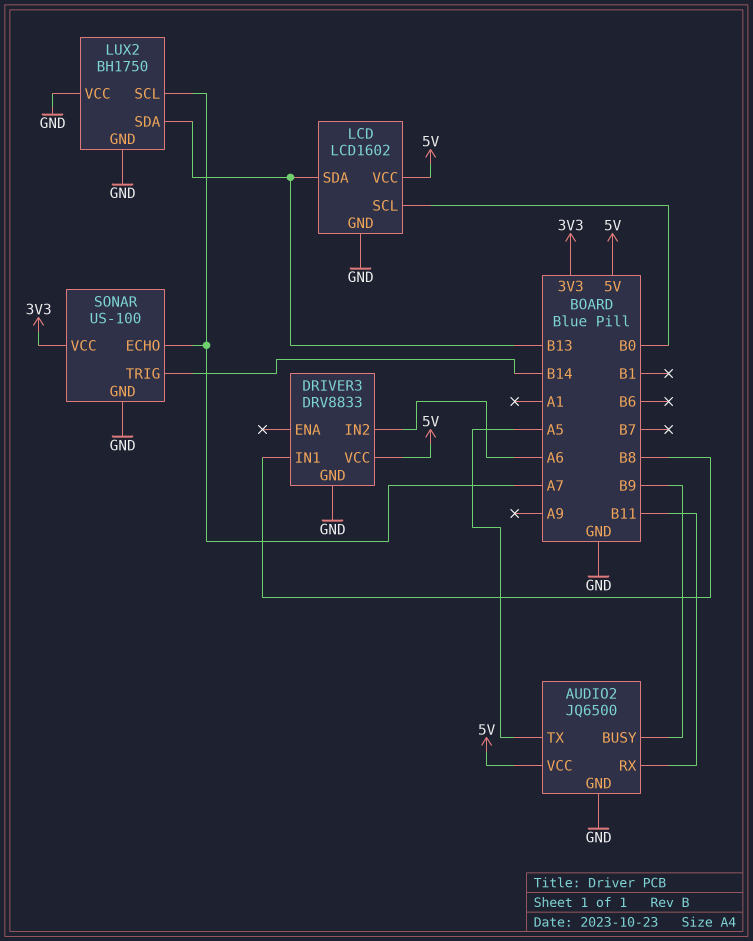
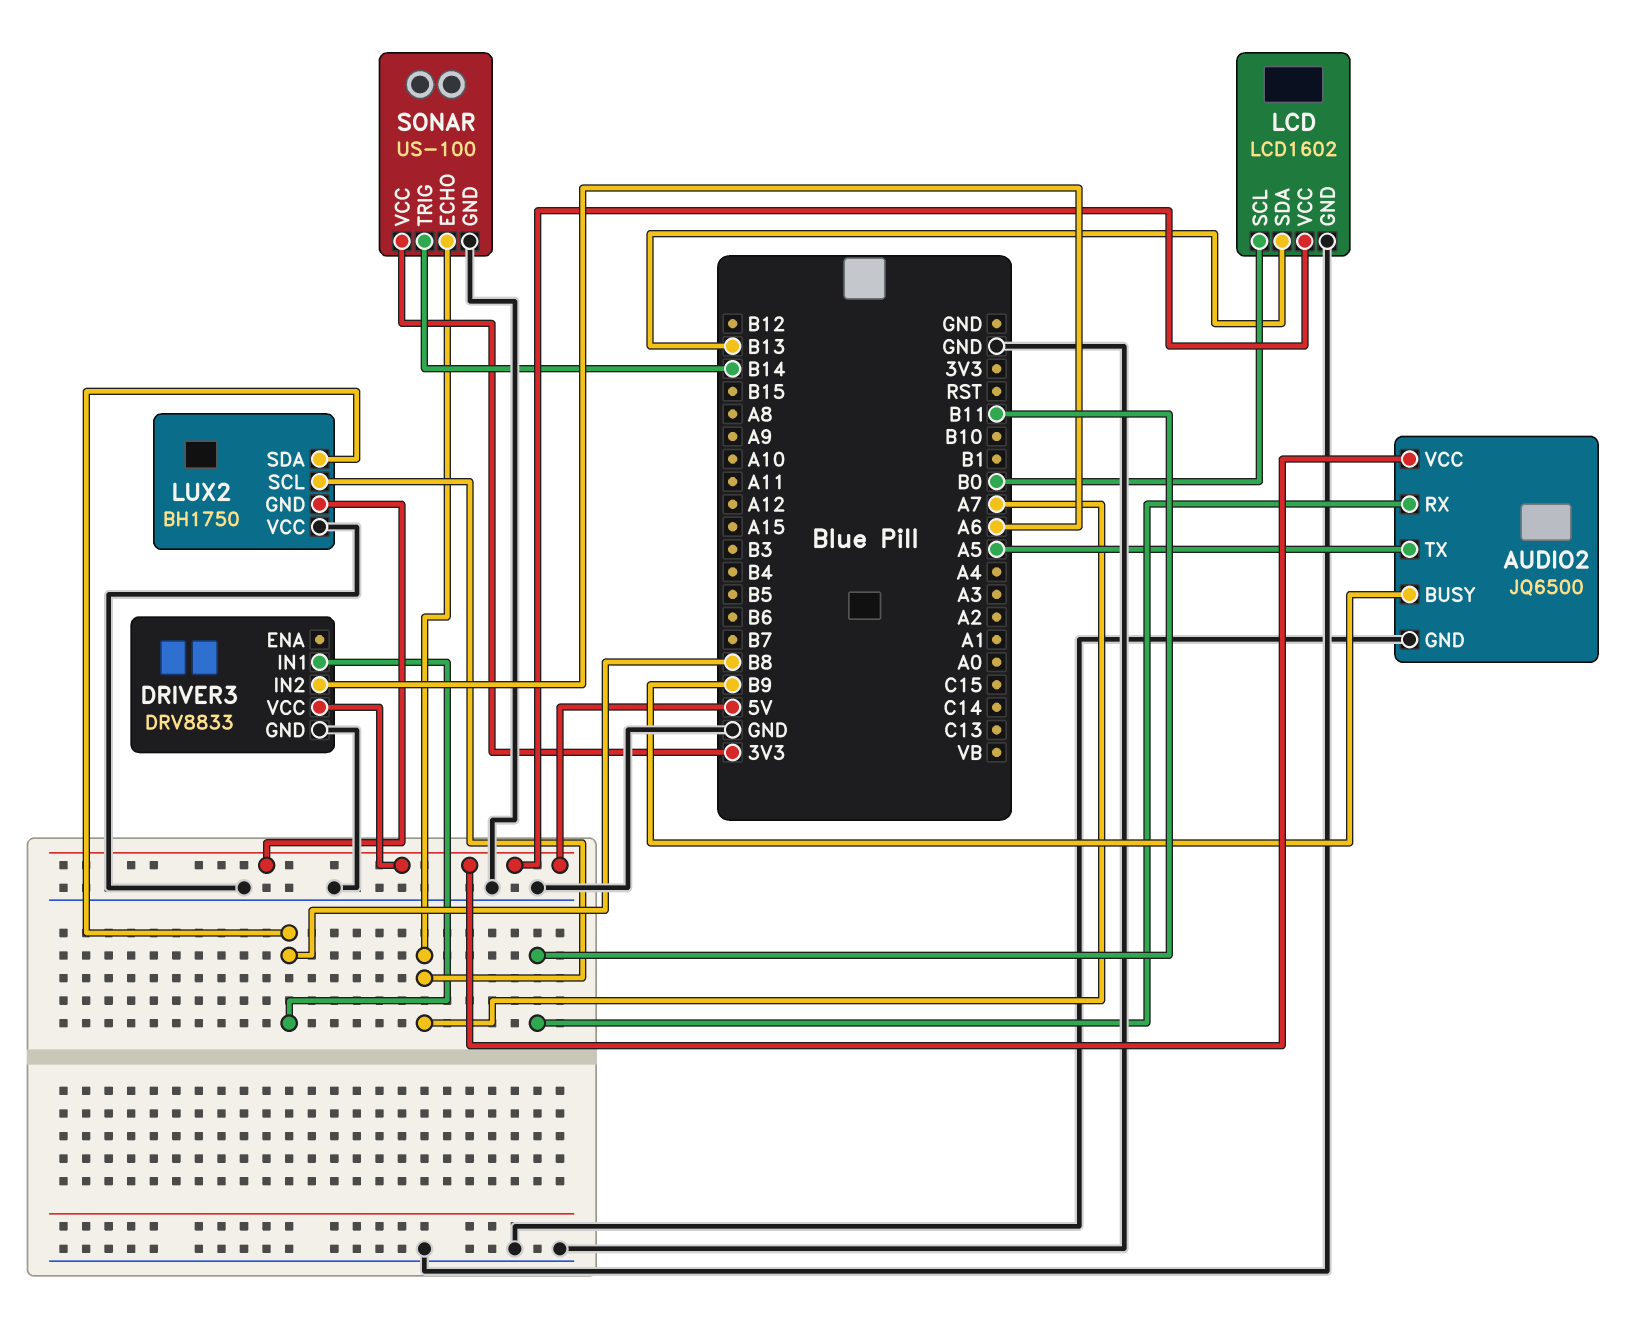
LUX2 pin GND: GND -> 5V
LUX2 pin SDA: B13 -> B8

